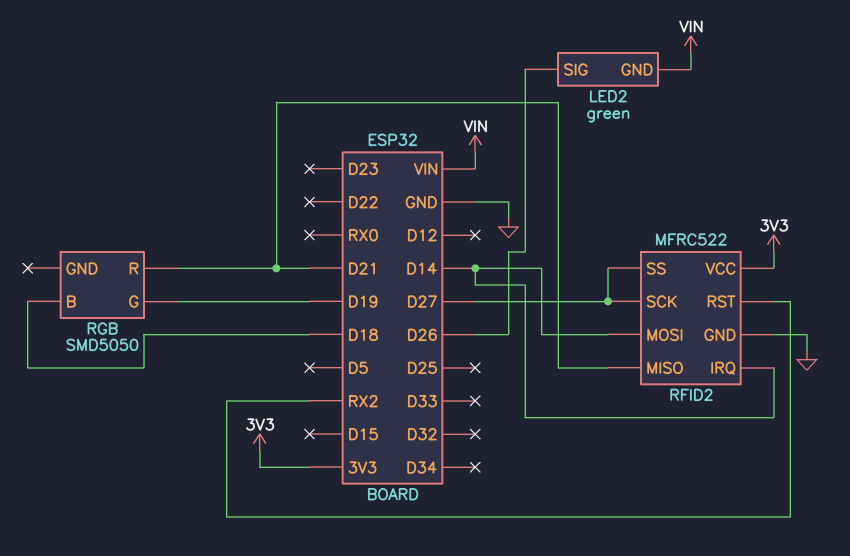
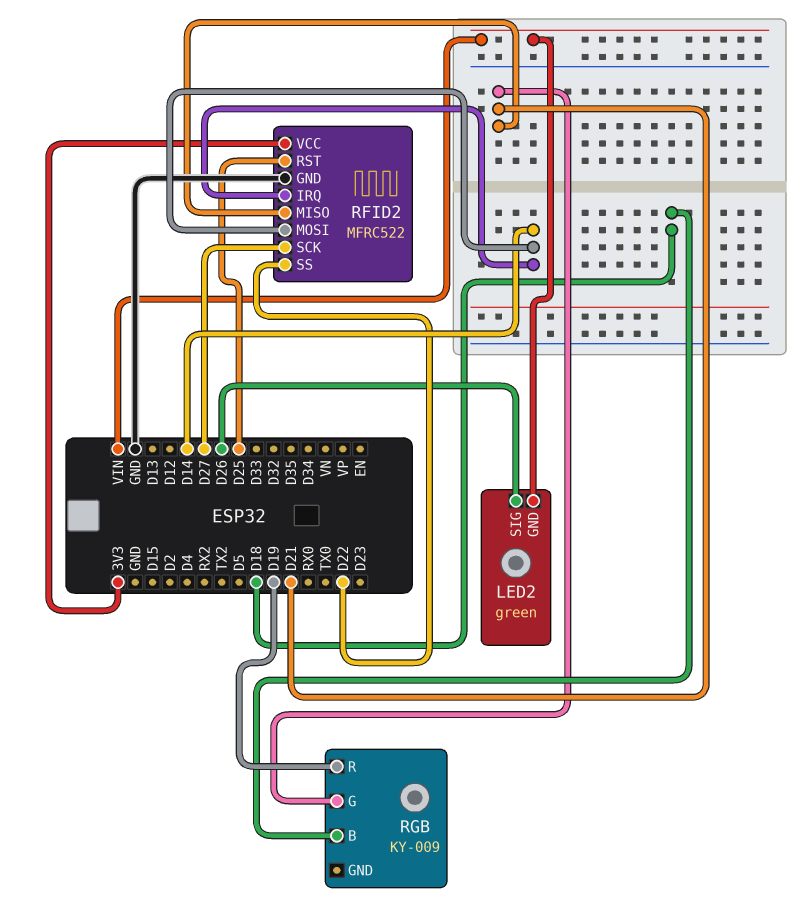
RFID2 pin RST: RX2 -> D25
RFID2 pin SS: D27 -> D22
RGB: SMD5050 -> KY-009
RGB pin G: D19 -> D21
RGB pin R: D21 -> D19

